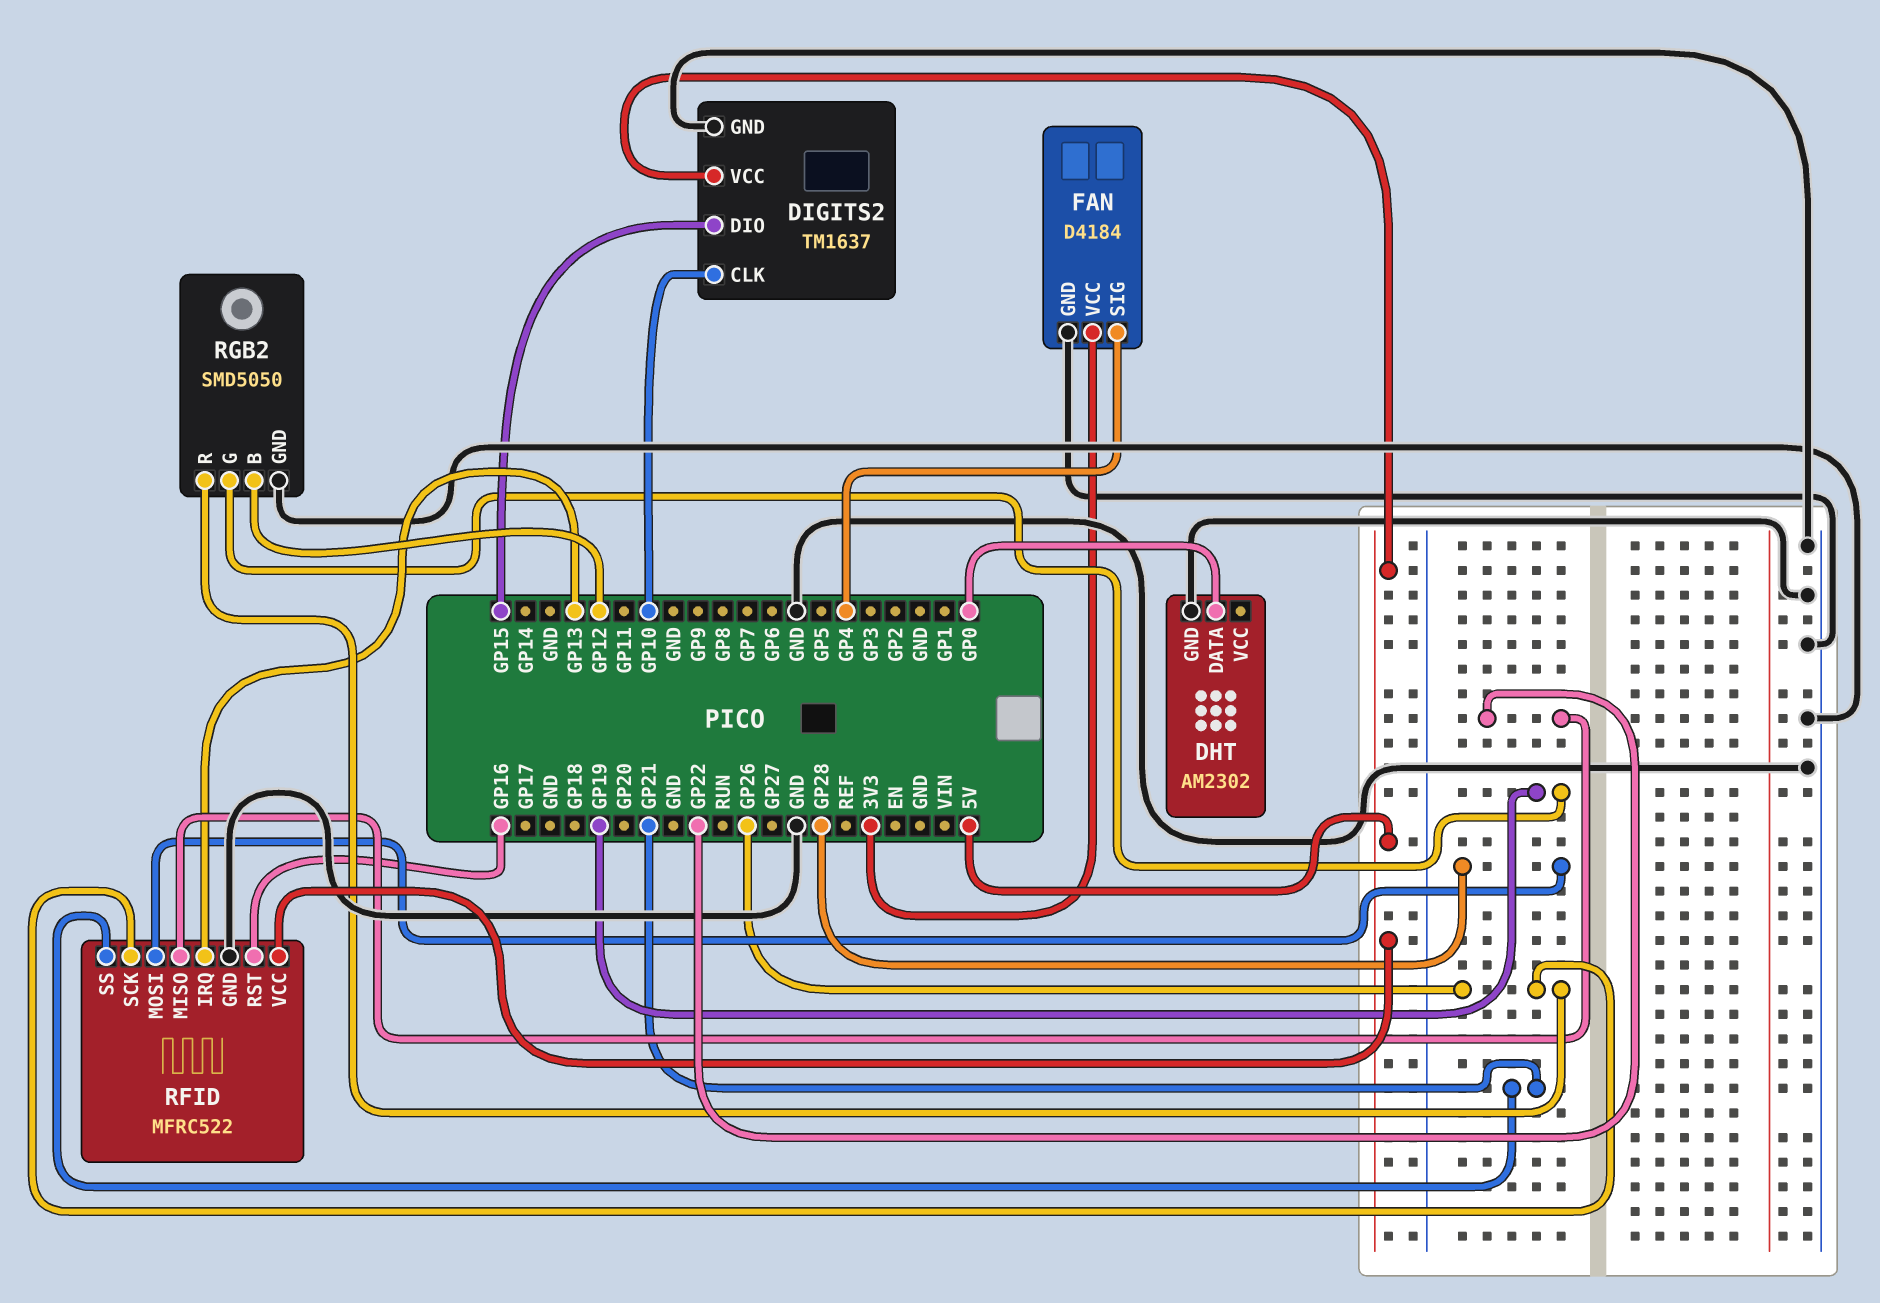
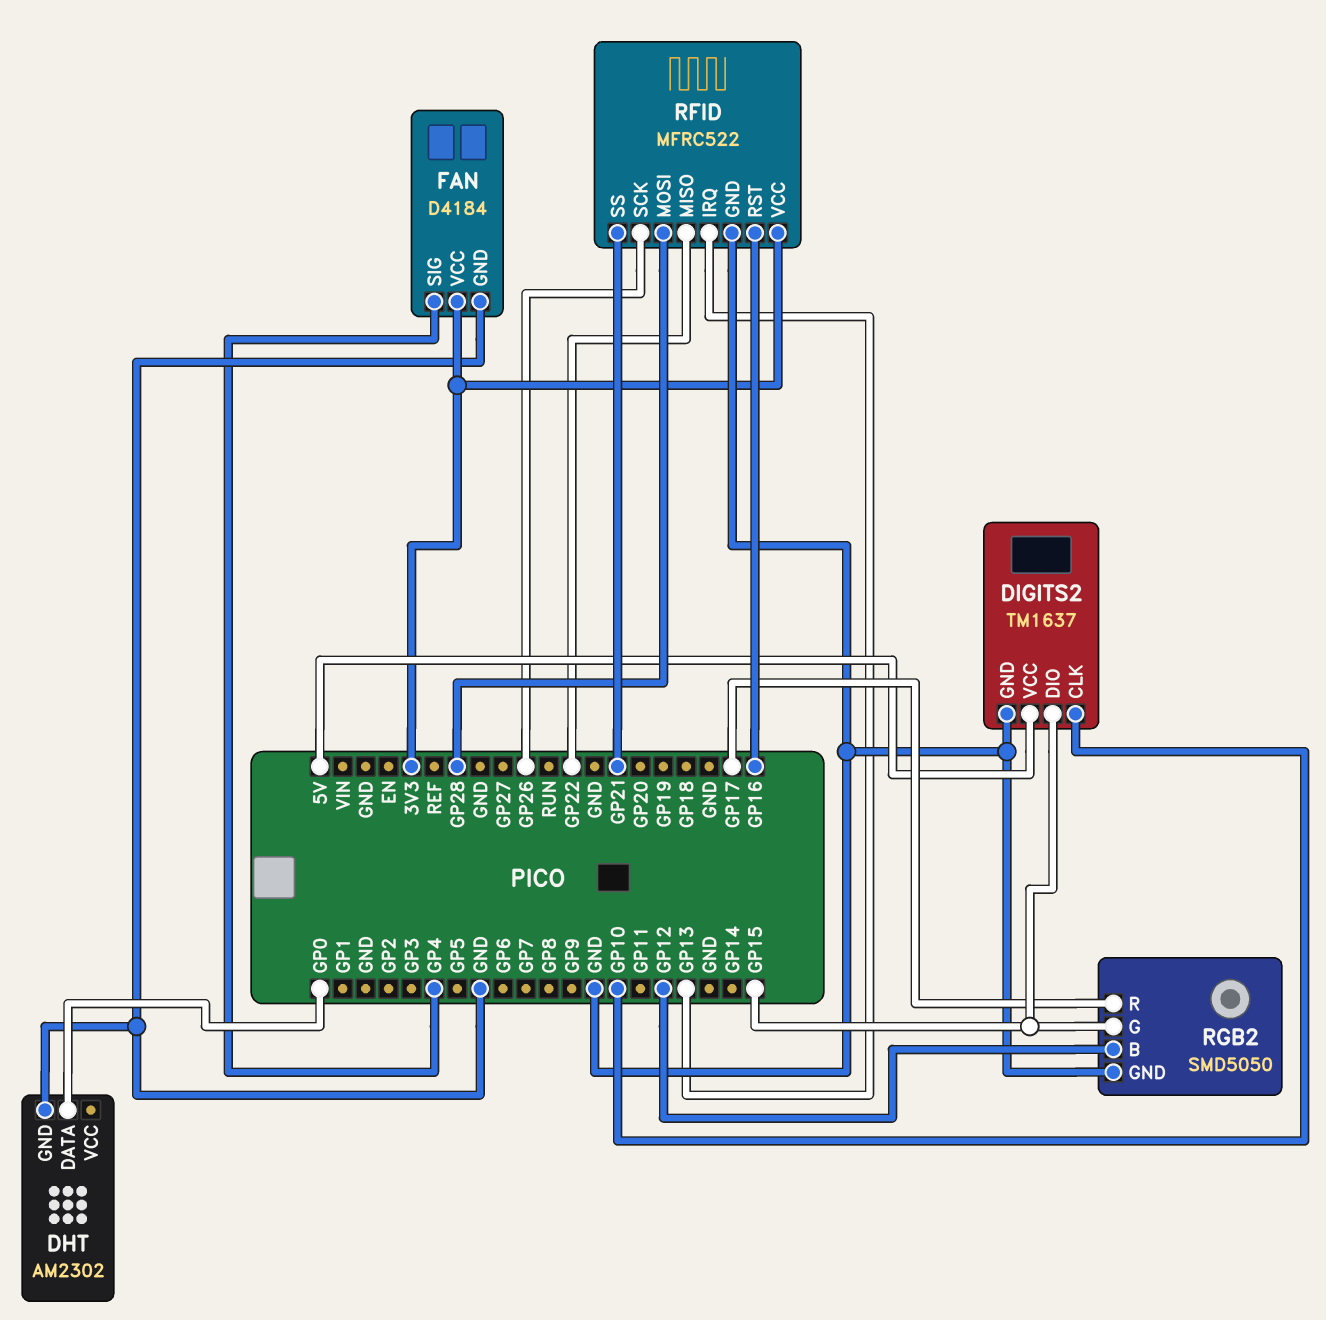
RFID pin VCC: 5V -> 3V3
RGB2 pin G: GP19 -> GP15
RGB2 pin R: GP26 -> GP17

